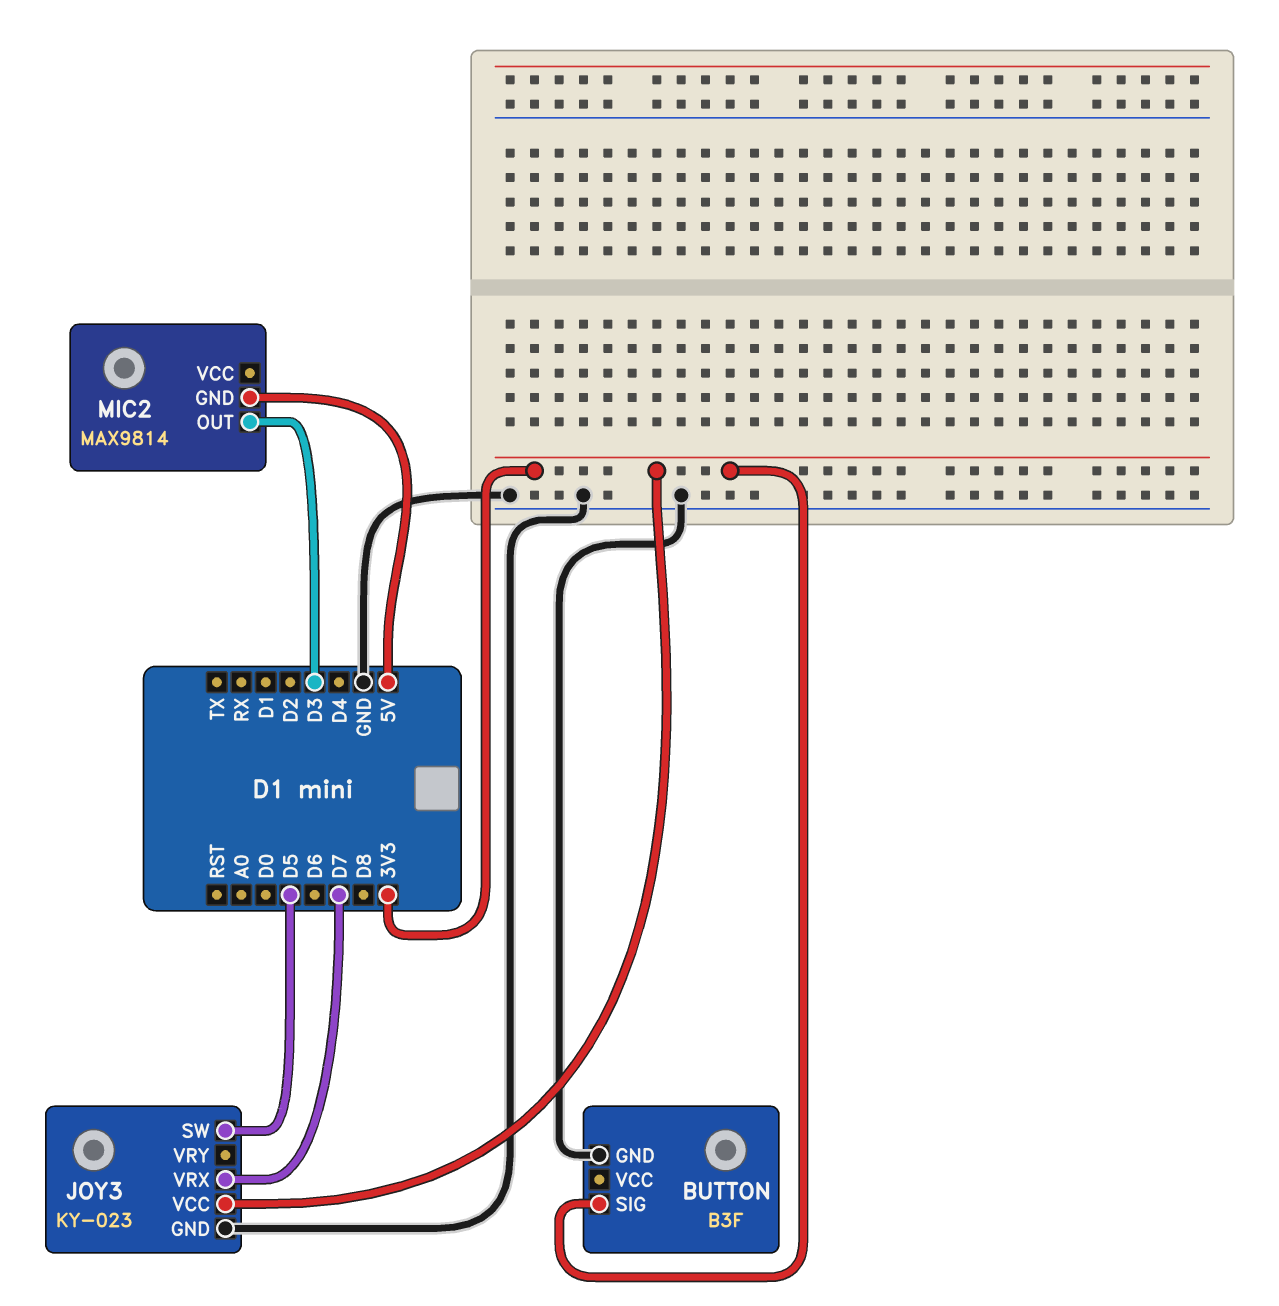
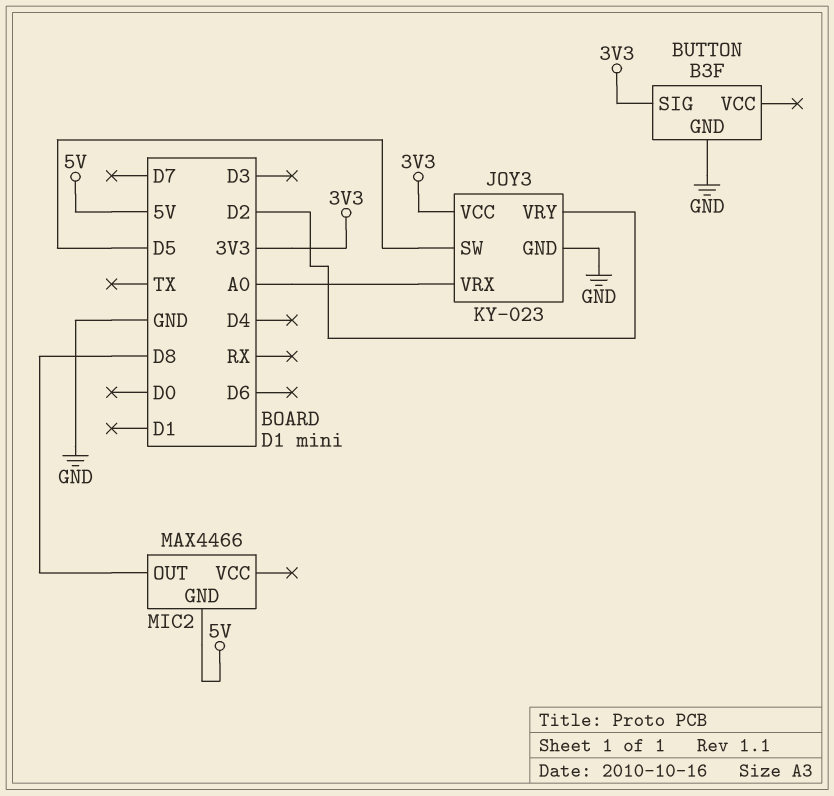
JOY3 pin VRX: D7 -> A0
JOY3 pin VRY: none -> D2
MIC2: MAX9814 -> MAX4466
MIC2 pin OUT: D3 -> D8

